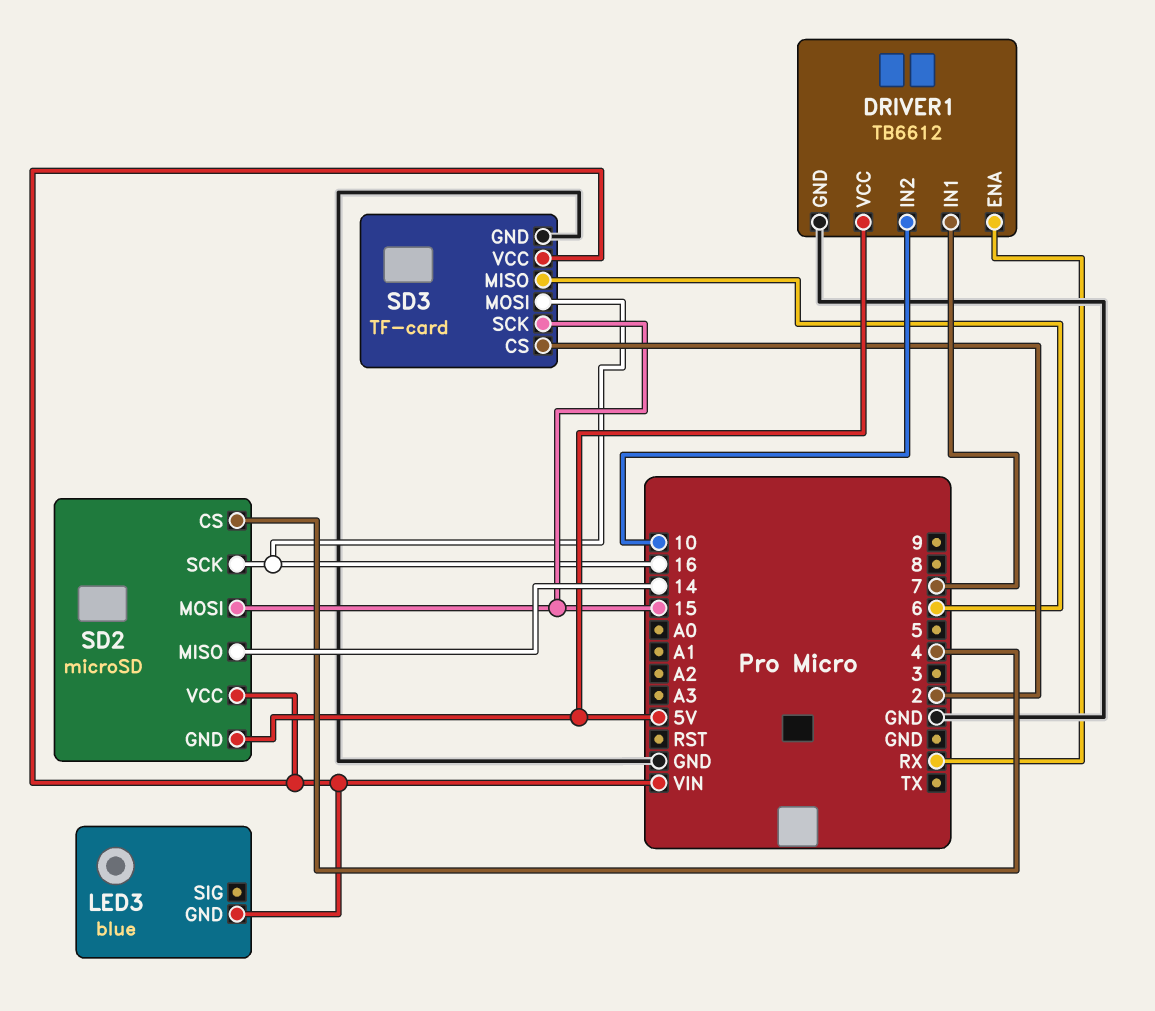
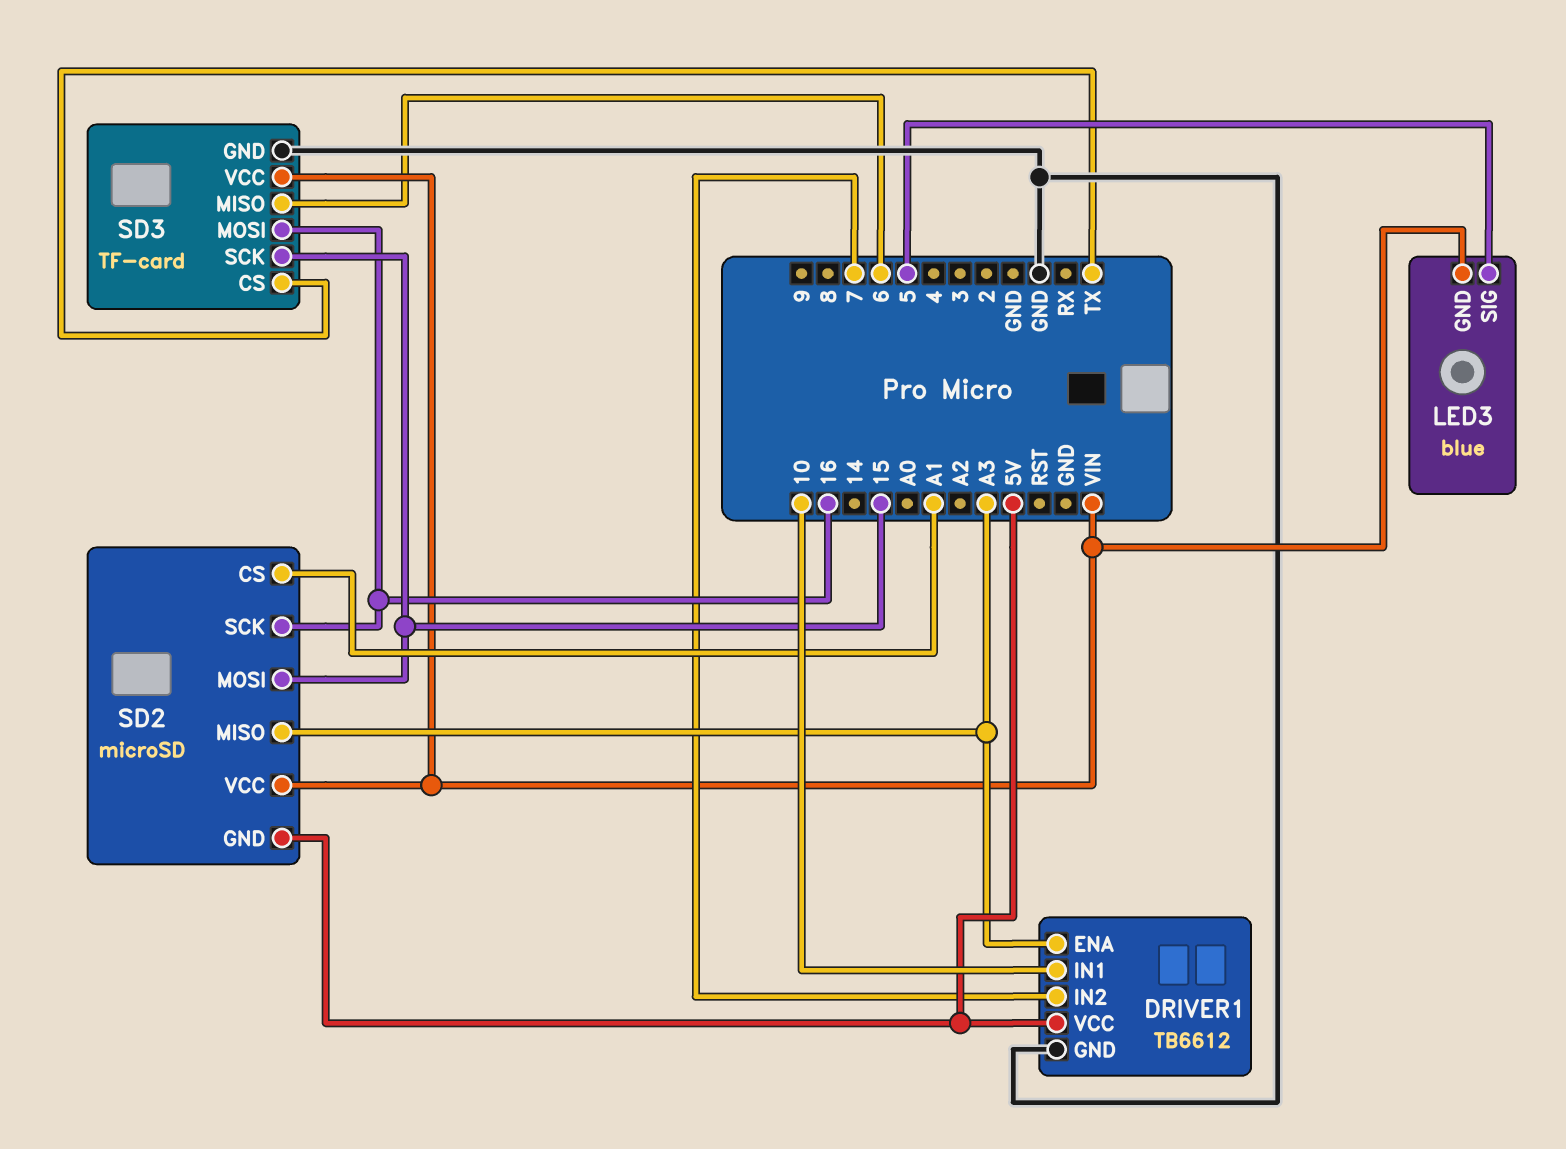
DRIVER1 pin ENA: RX -> A3
DRIVER1 pin IN1: 7 -> 10
DRIVER1 pin IN2: 10 -> 7
LED3 pin SIG: none -> 5
SD2 pin CS: 4 -> A1
SD2 pin MISO: 14 -> A3
SD3 pin CS: 2 -> TX

